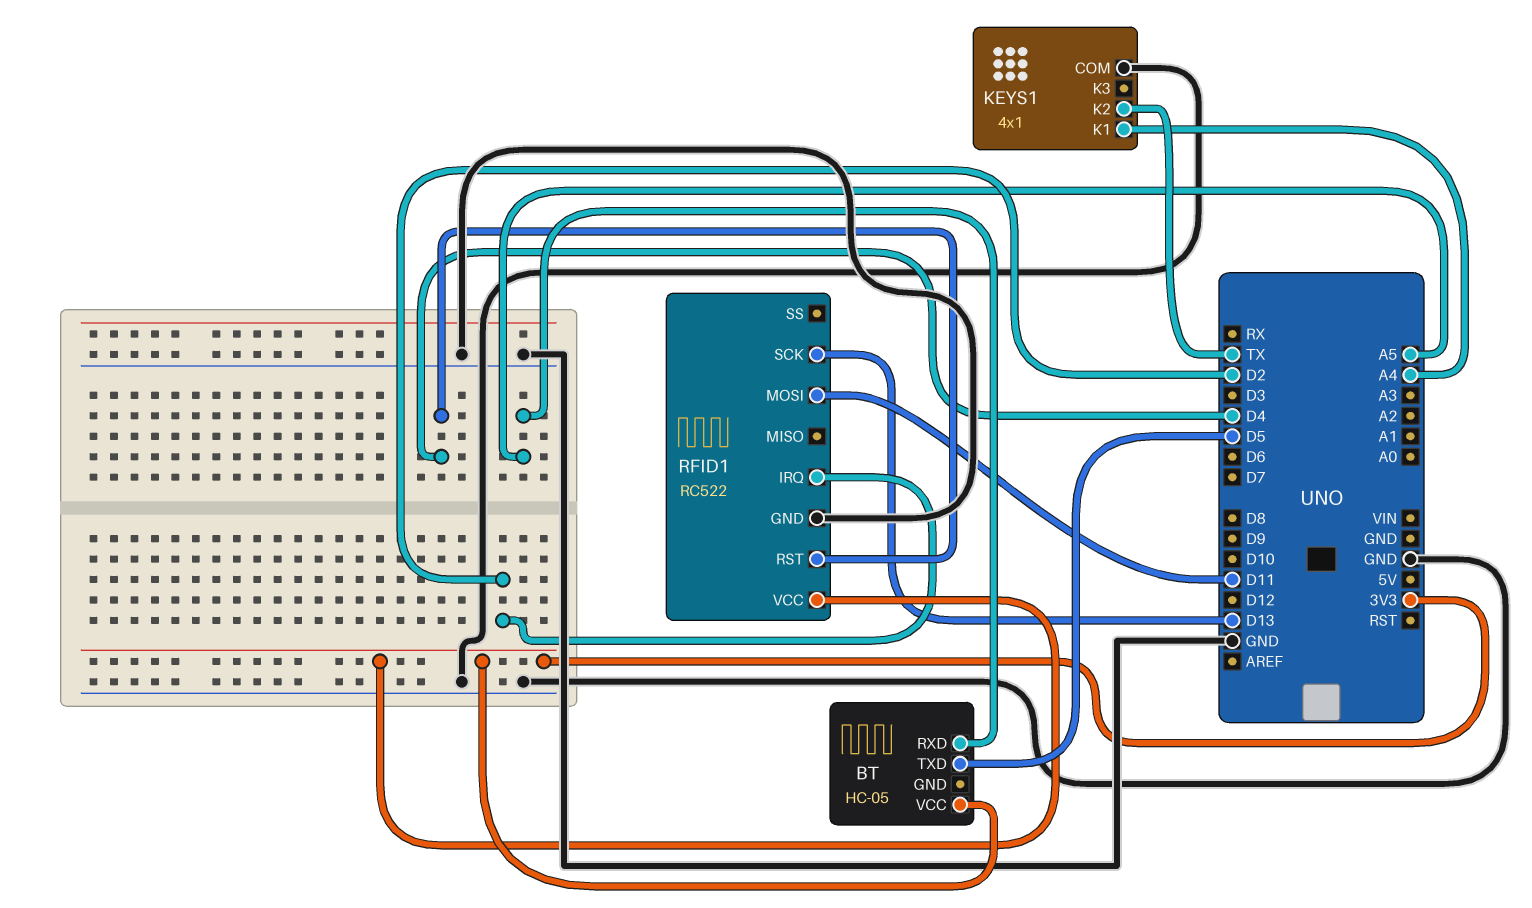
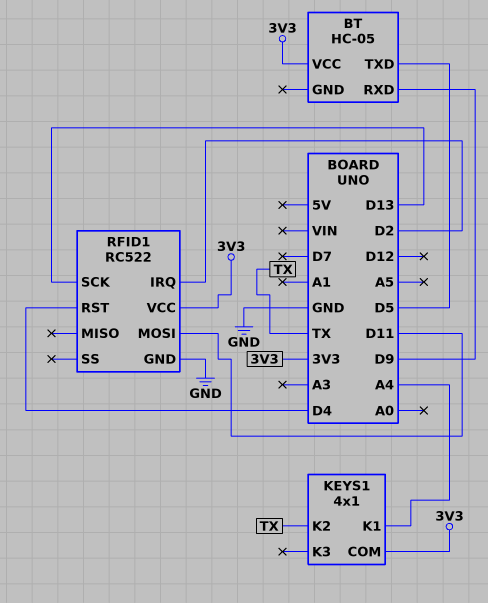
BT pin RXD: A5 -> D9
KEYS1 pin COM: GND -> 3V3

